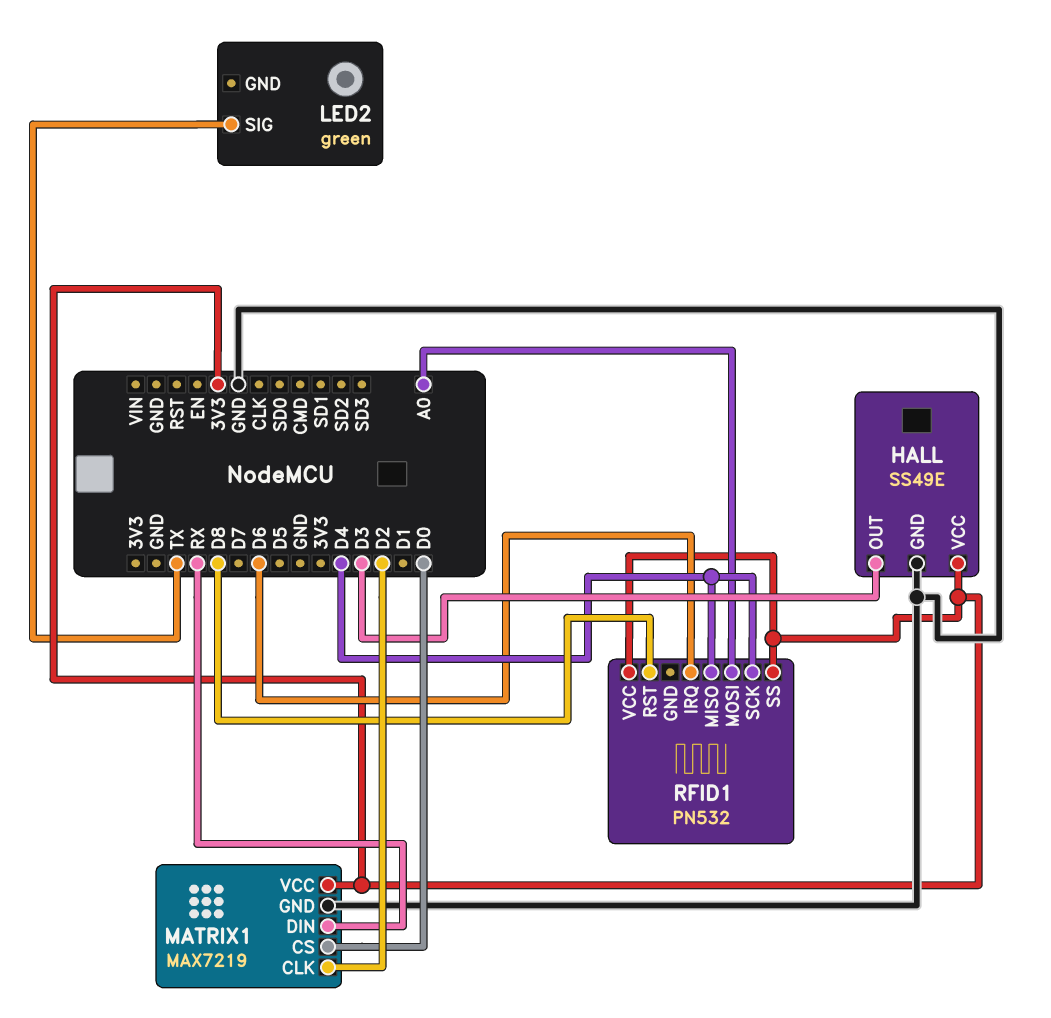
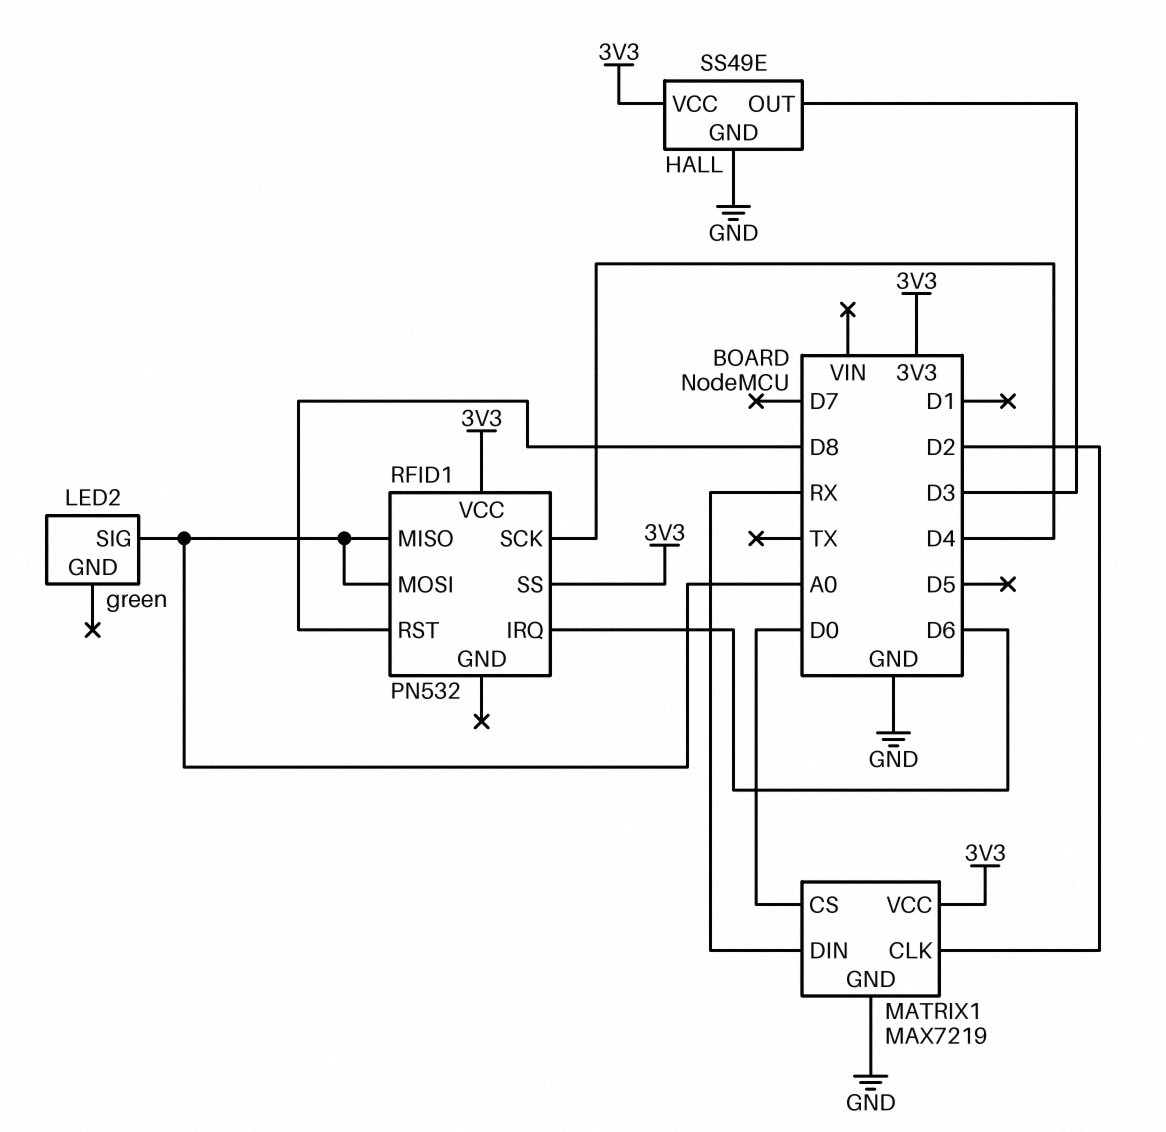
LED2 pin SIG: TX -> A0
RFID1 pin MISO: D4 -> A0

